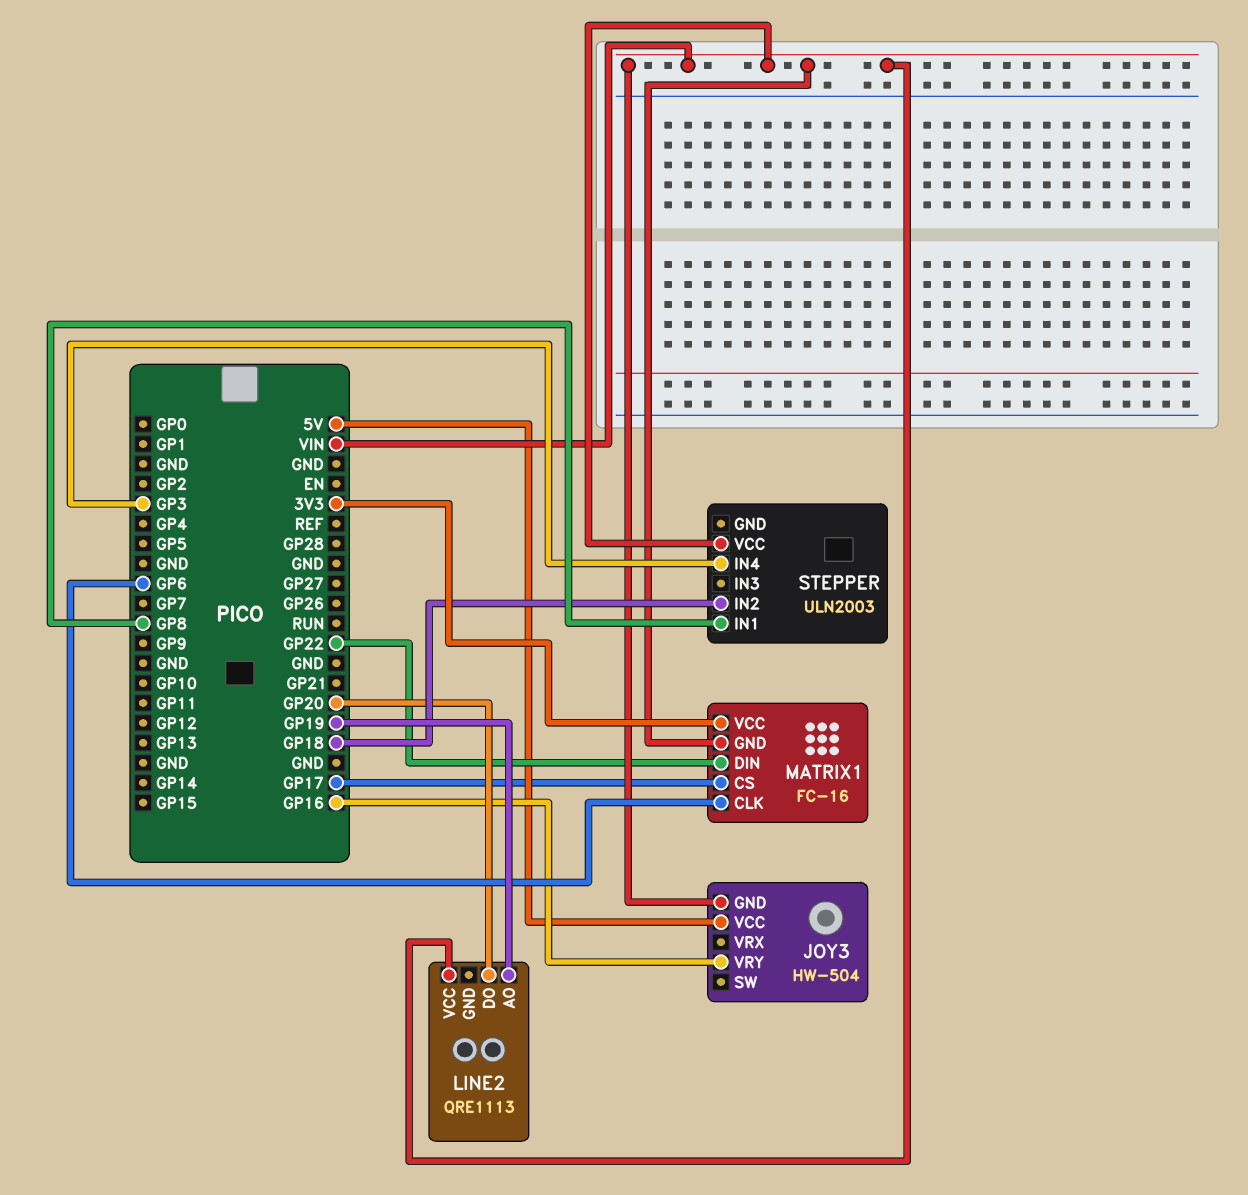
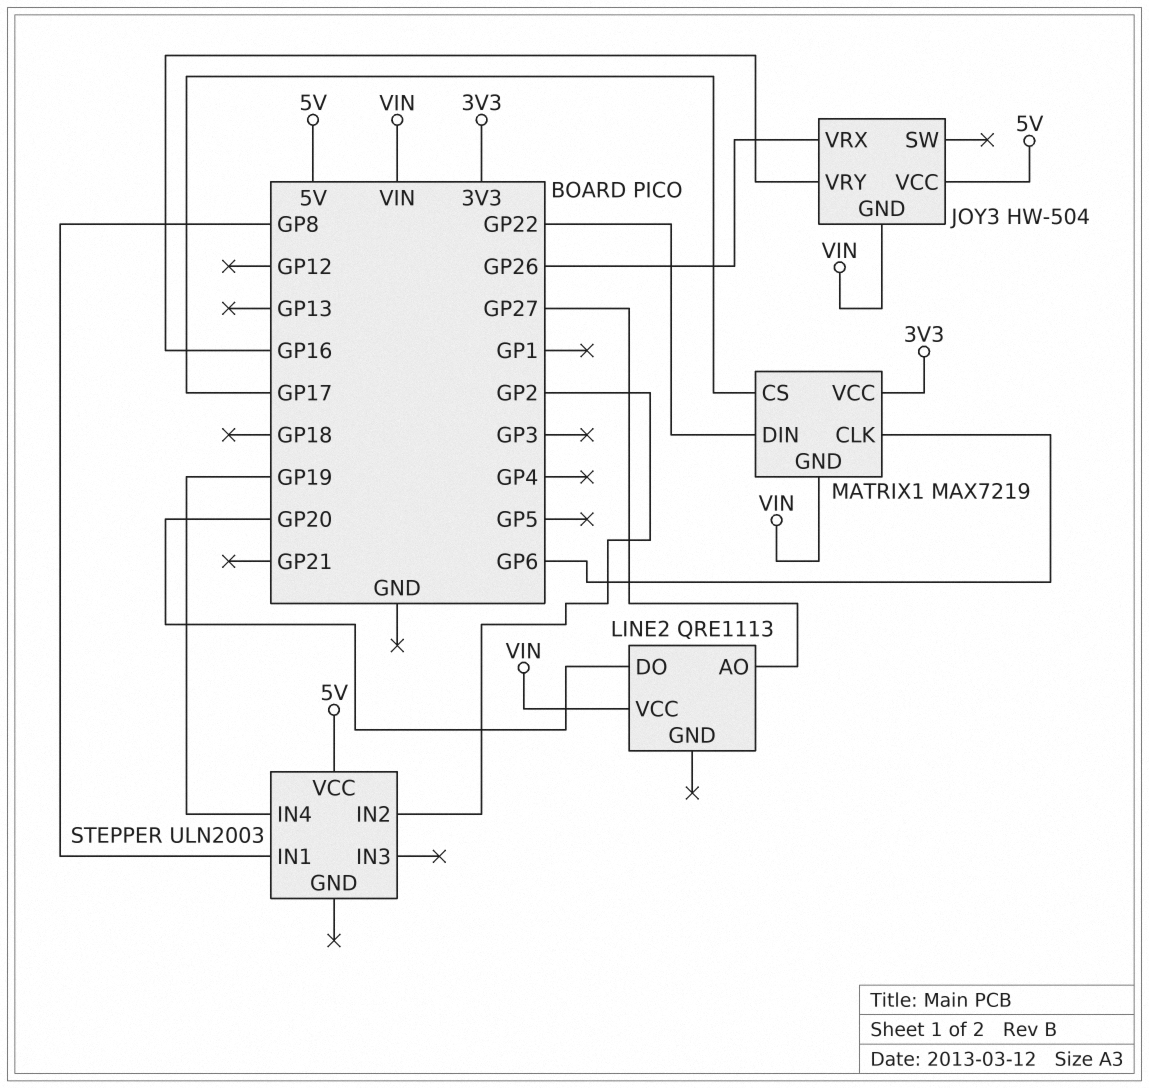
JOY3 pin VRX: none -> GP26
LINE2 pin AO: GP19 -> GP27
MATRIX1: FC-16 -> MAX7219
STEPPER pin IN2: GP18 -> GP2
STEPPER pin IN4: GP3 -> GP19
STEPPER pin VCC: VIN -> 5V

